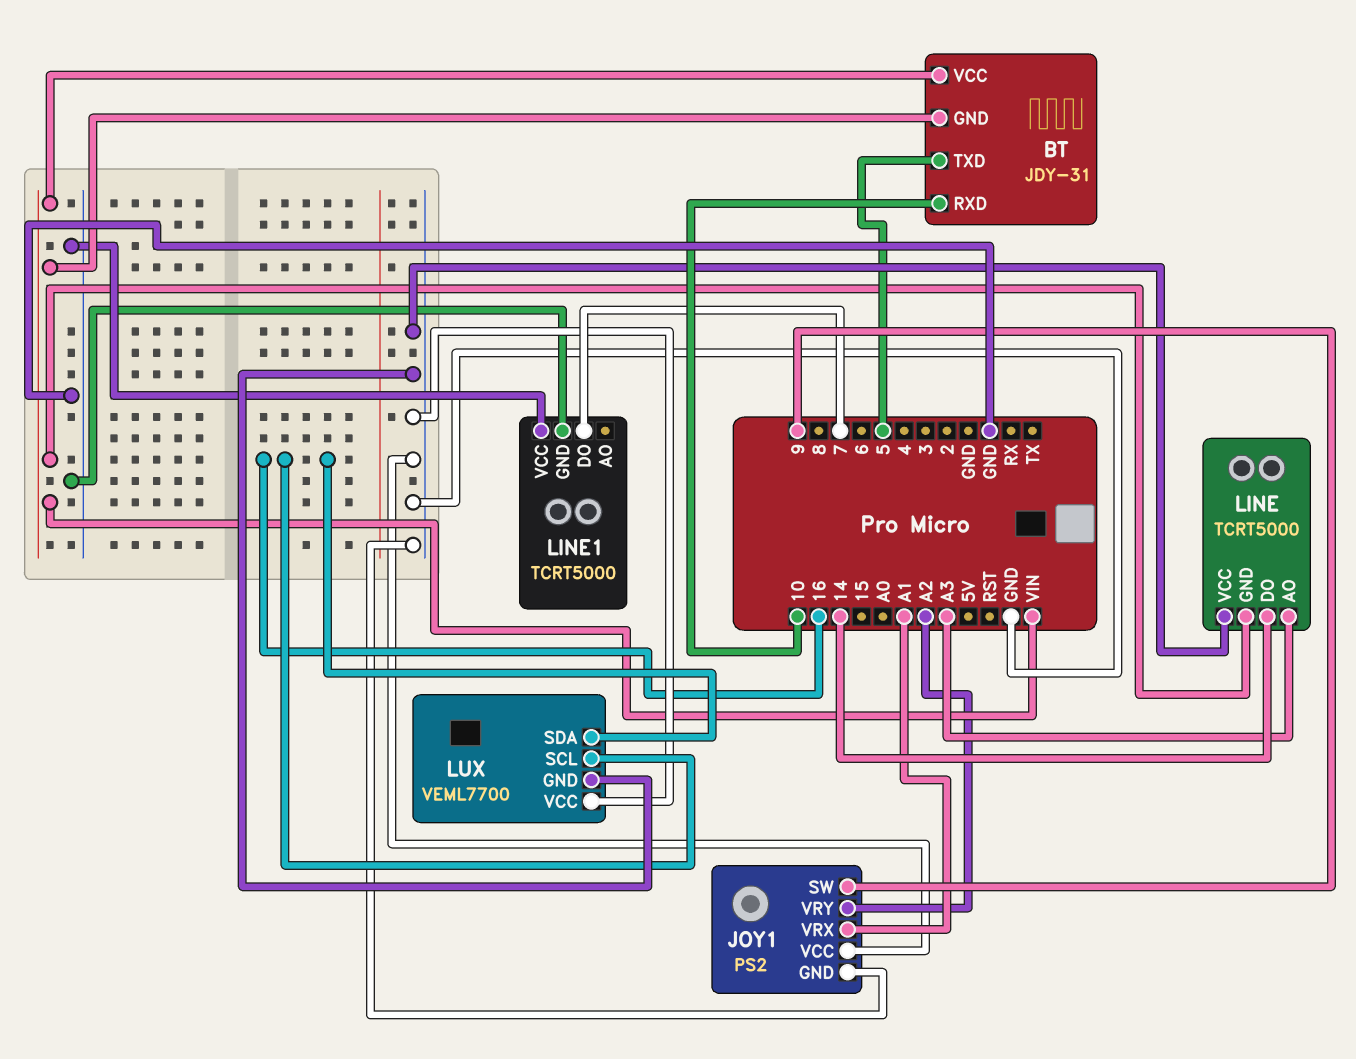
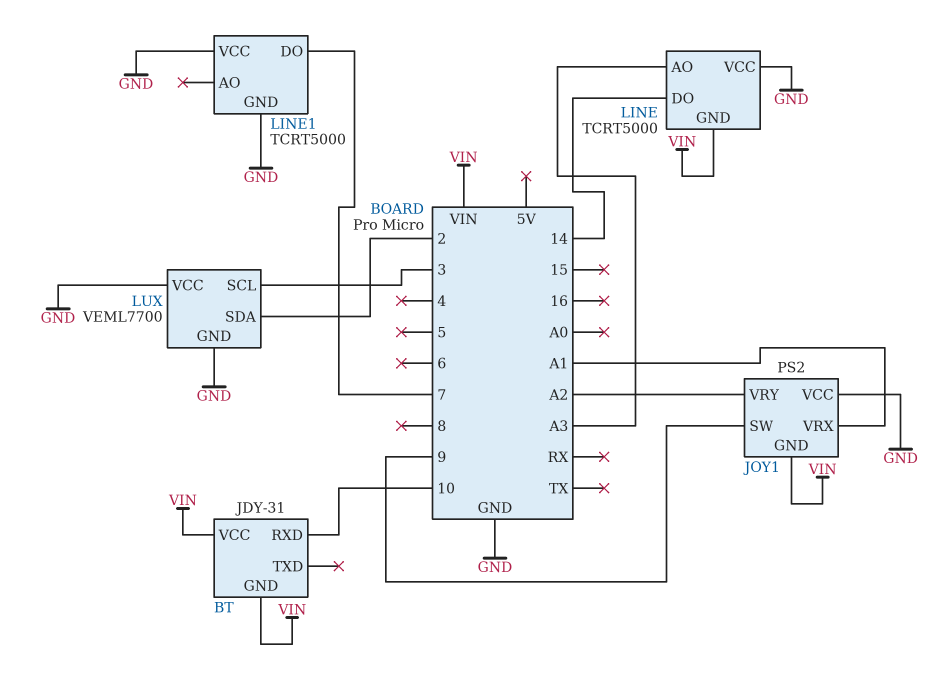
BT pin TXD: 5 -> none
JOY1 pin GND: GND -> VIN
LUX pin SCL: 16 -> 3
LUX pin SDA: 16 -> 2

